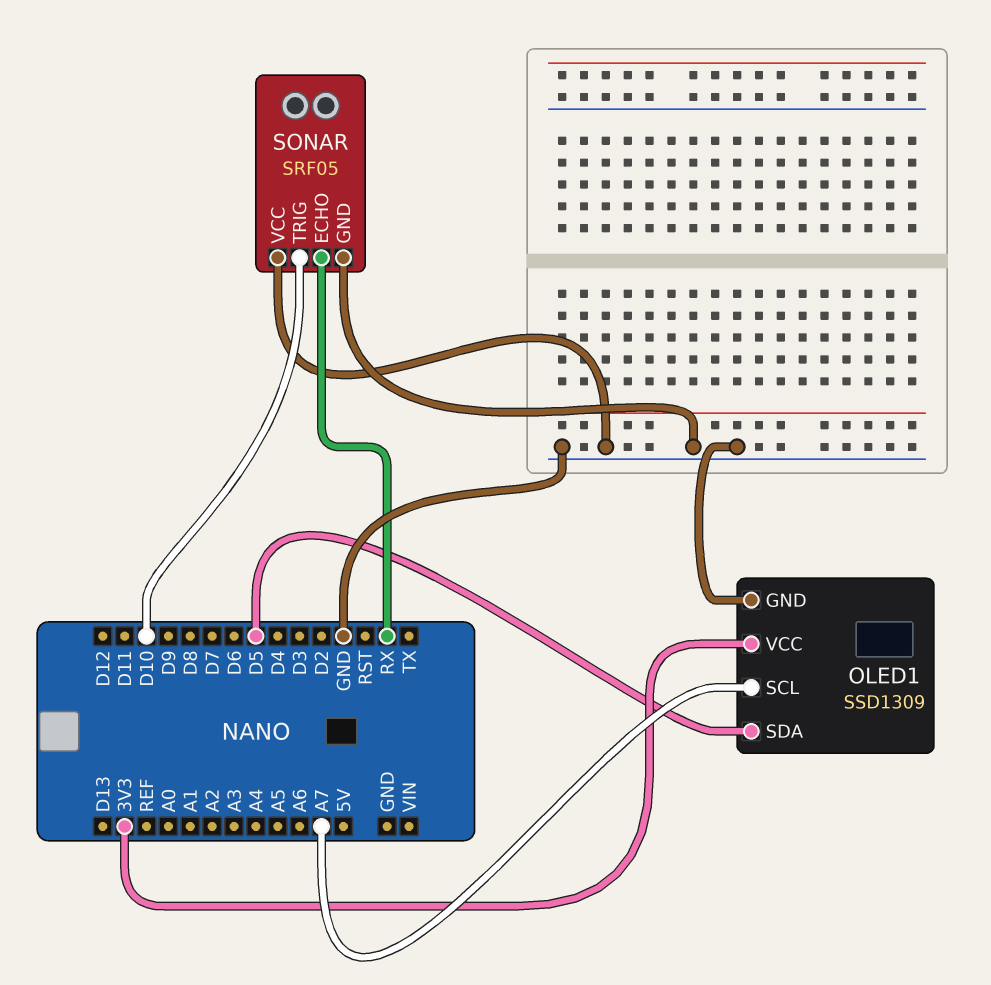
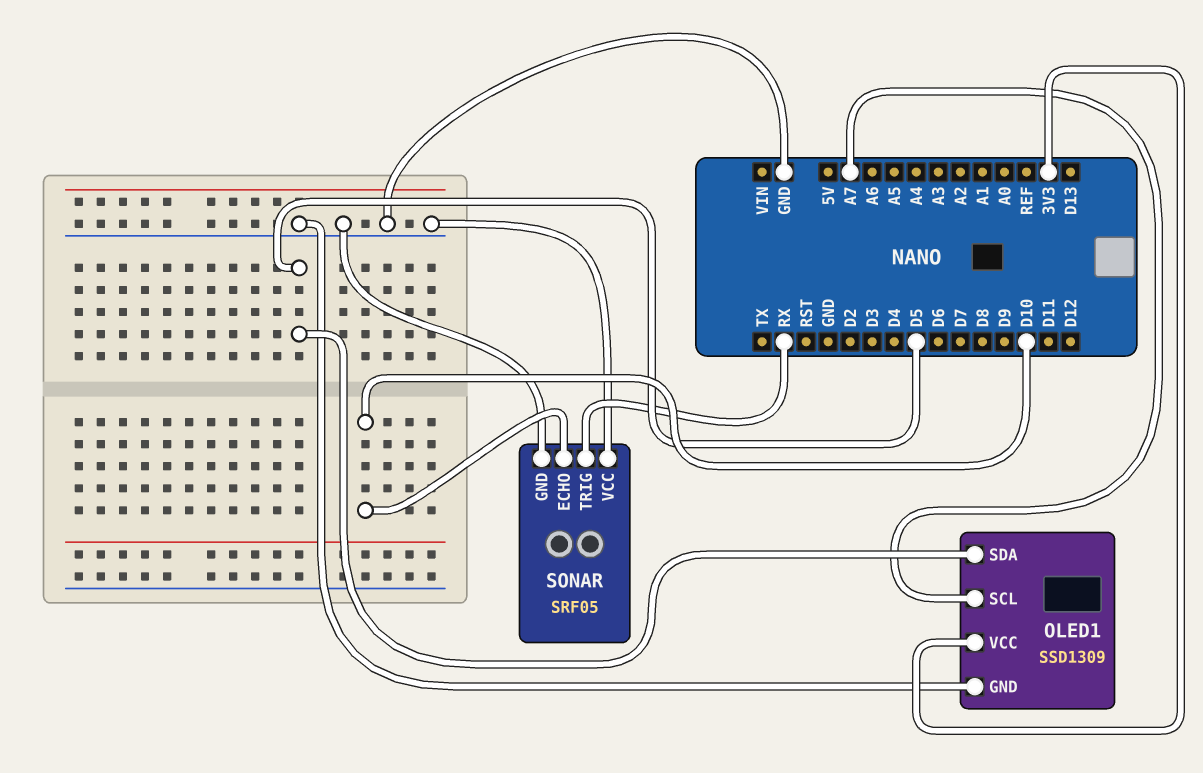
SONAR pin ECHO: RX -> D10
SONAR pin TRIG: D10 -> RX

